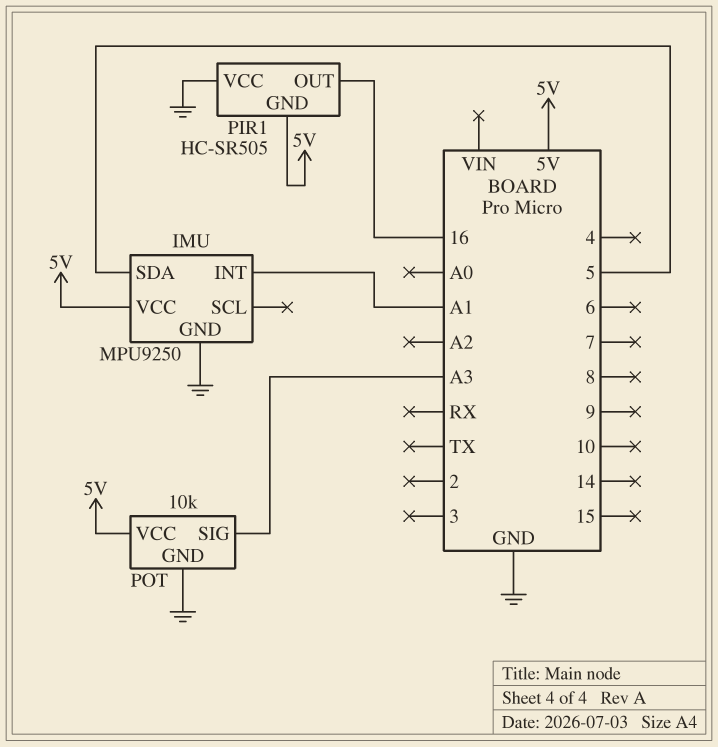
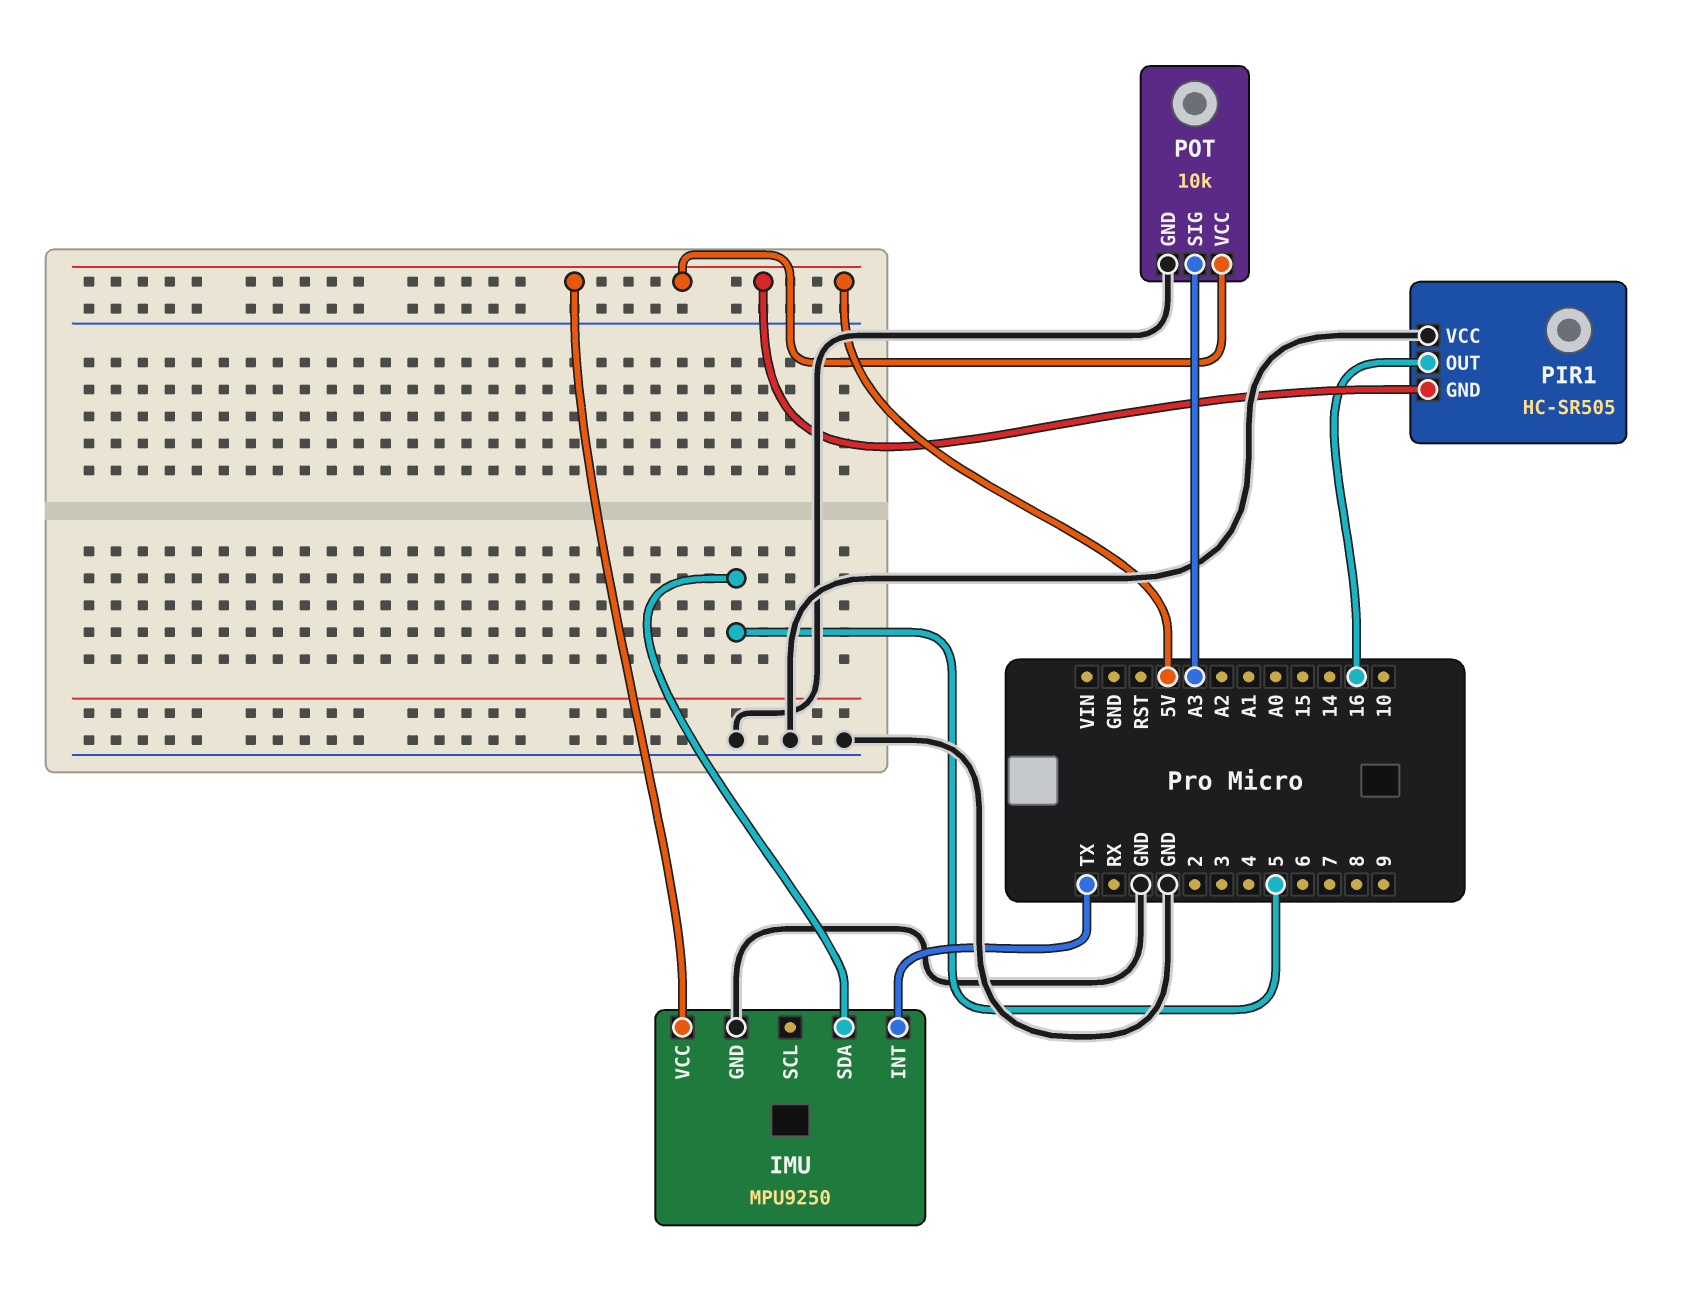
IMU pin INT: A1 -> TX

